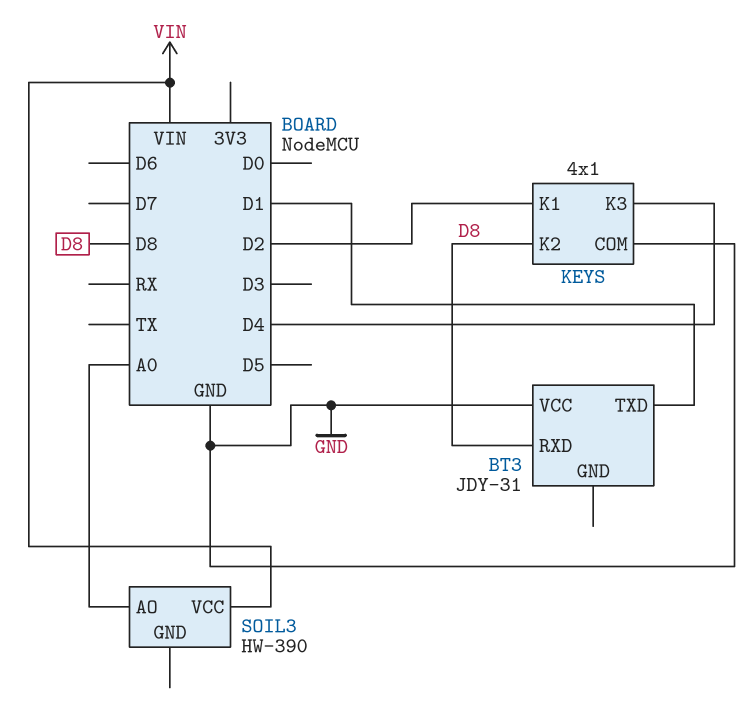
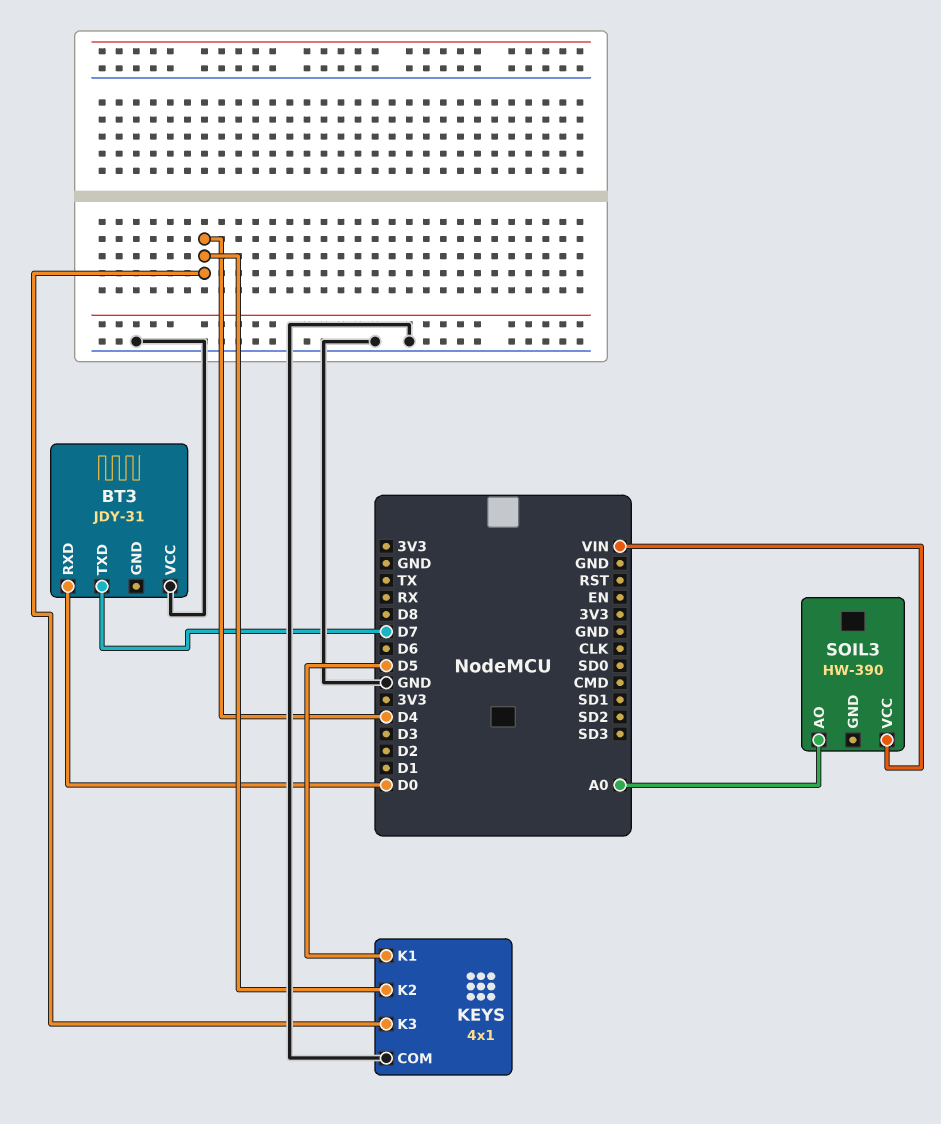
BT3 pin RXD: D8 -> D0
BT3 pin TXD: D1 -> D7
KEYS pin K1: D2 -> D5
KEYS pin K2: D8 -> D4

